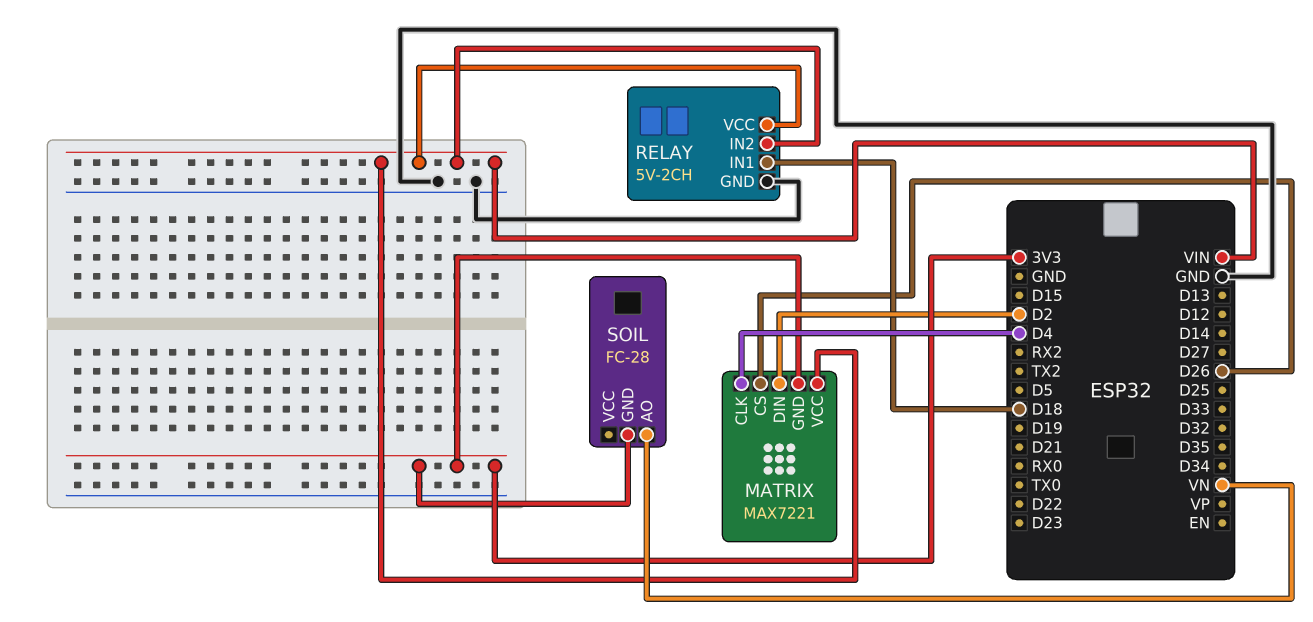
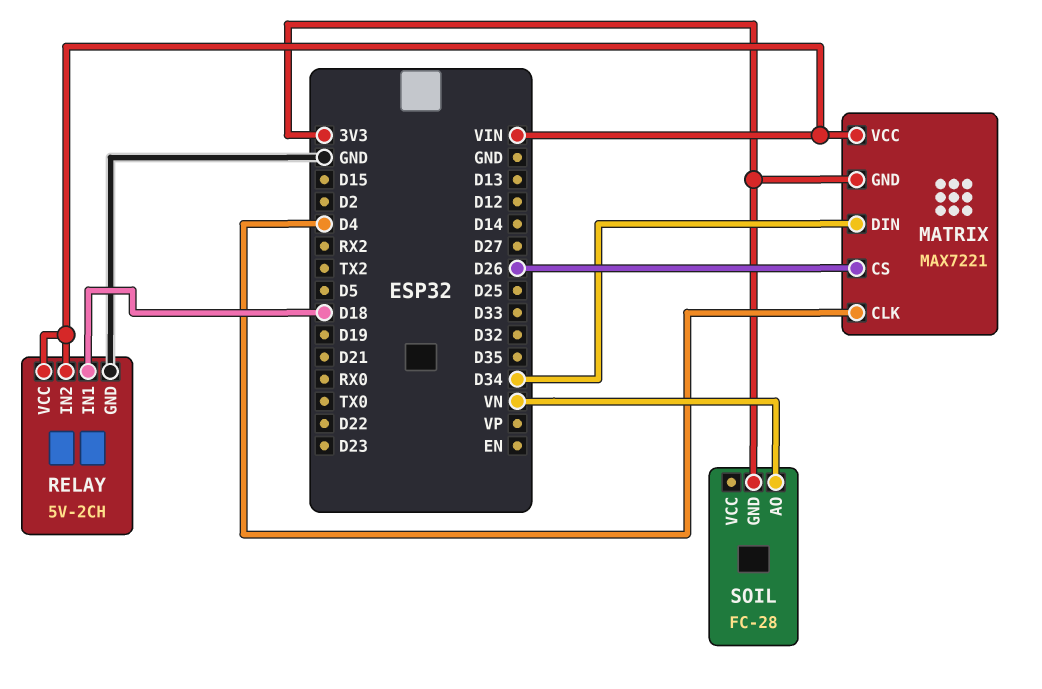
MATRIX pin DIN: D2 -> D34

